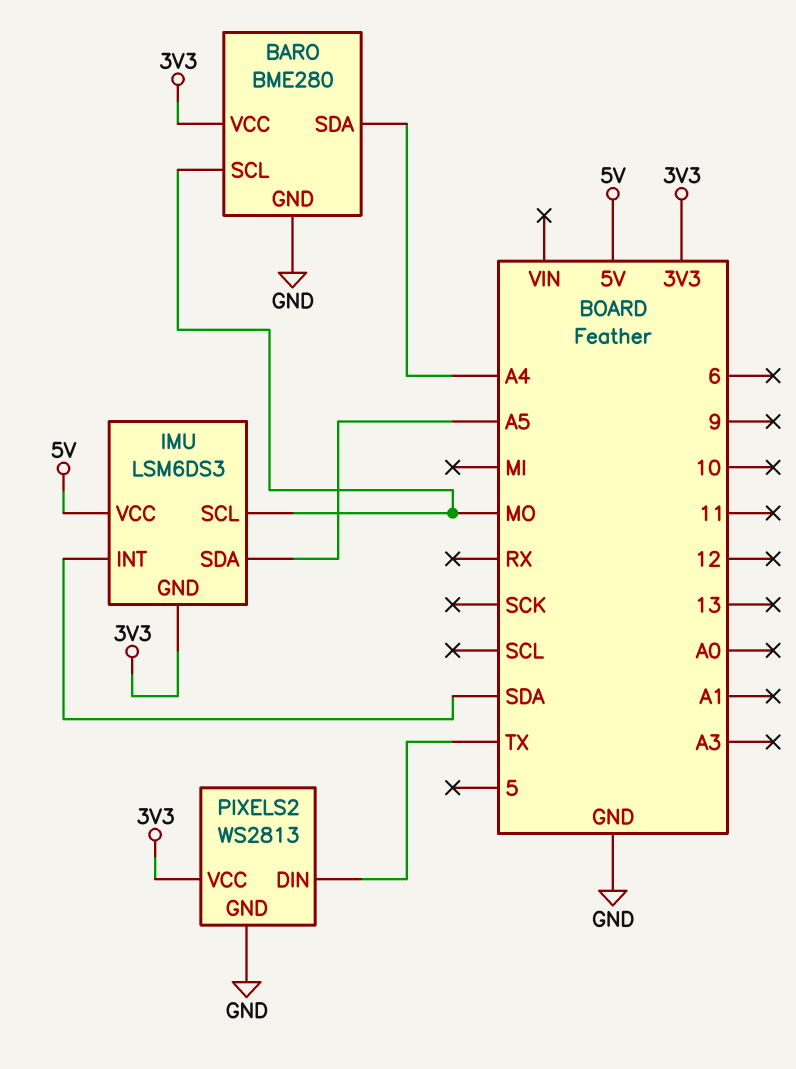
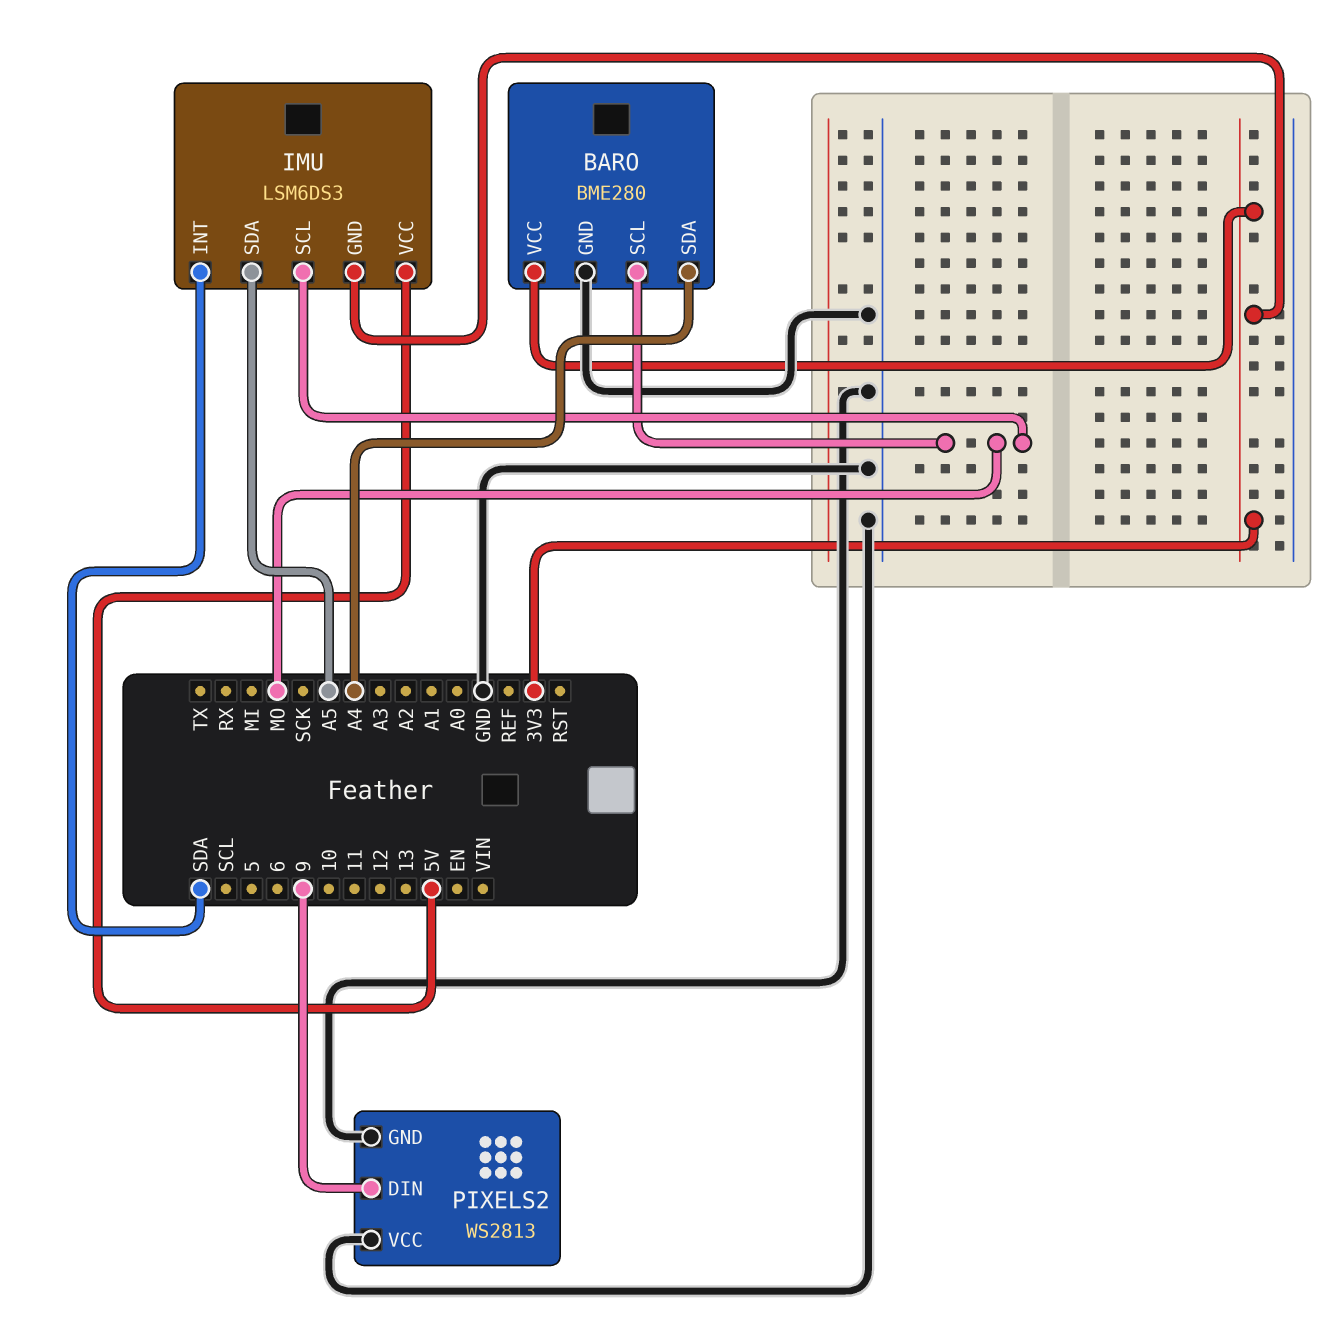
PIXELS2 pin DIN: TX -> 9
PIXELS2 pin VCC: 3V3 -> GND

